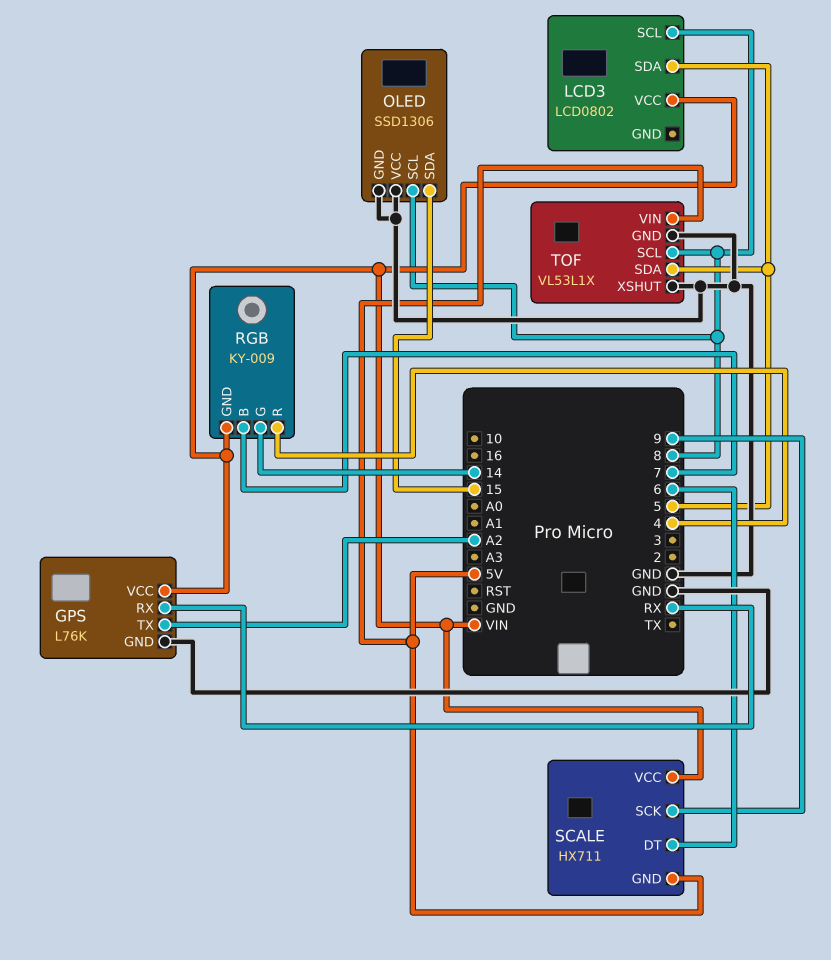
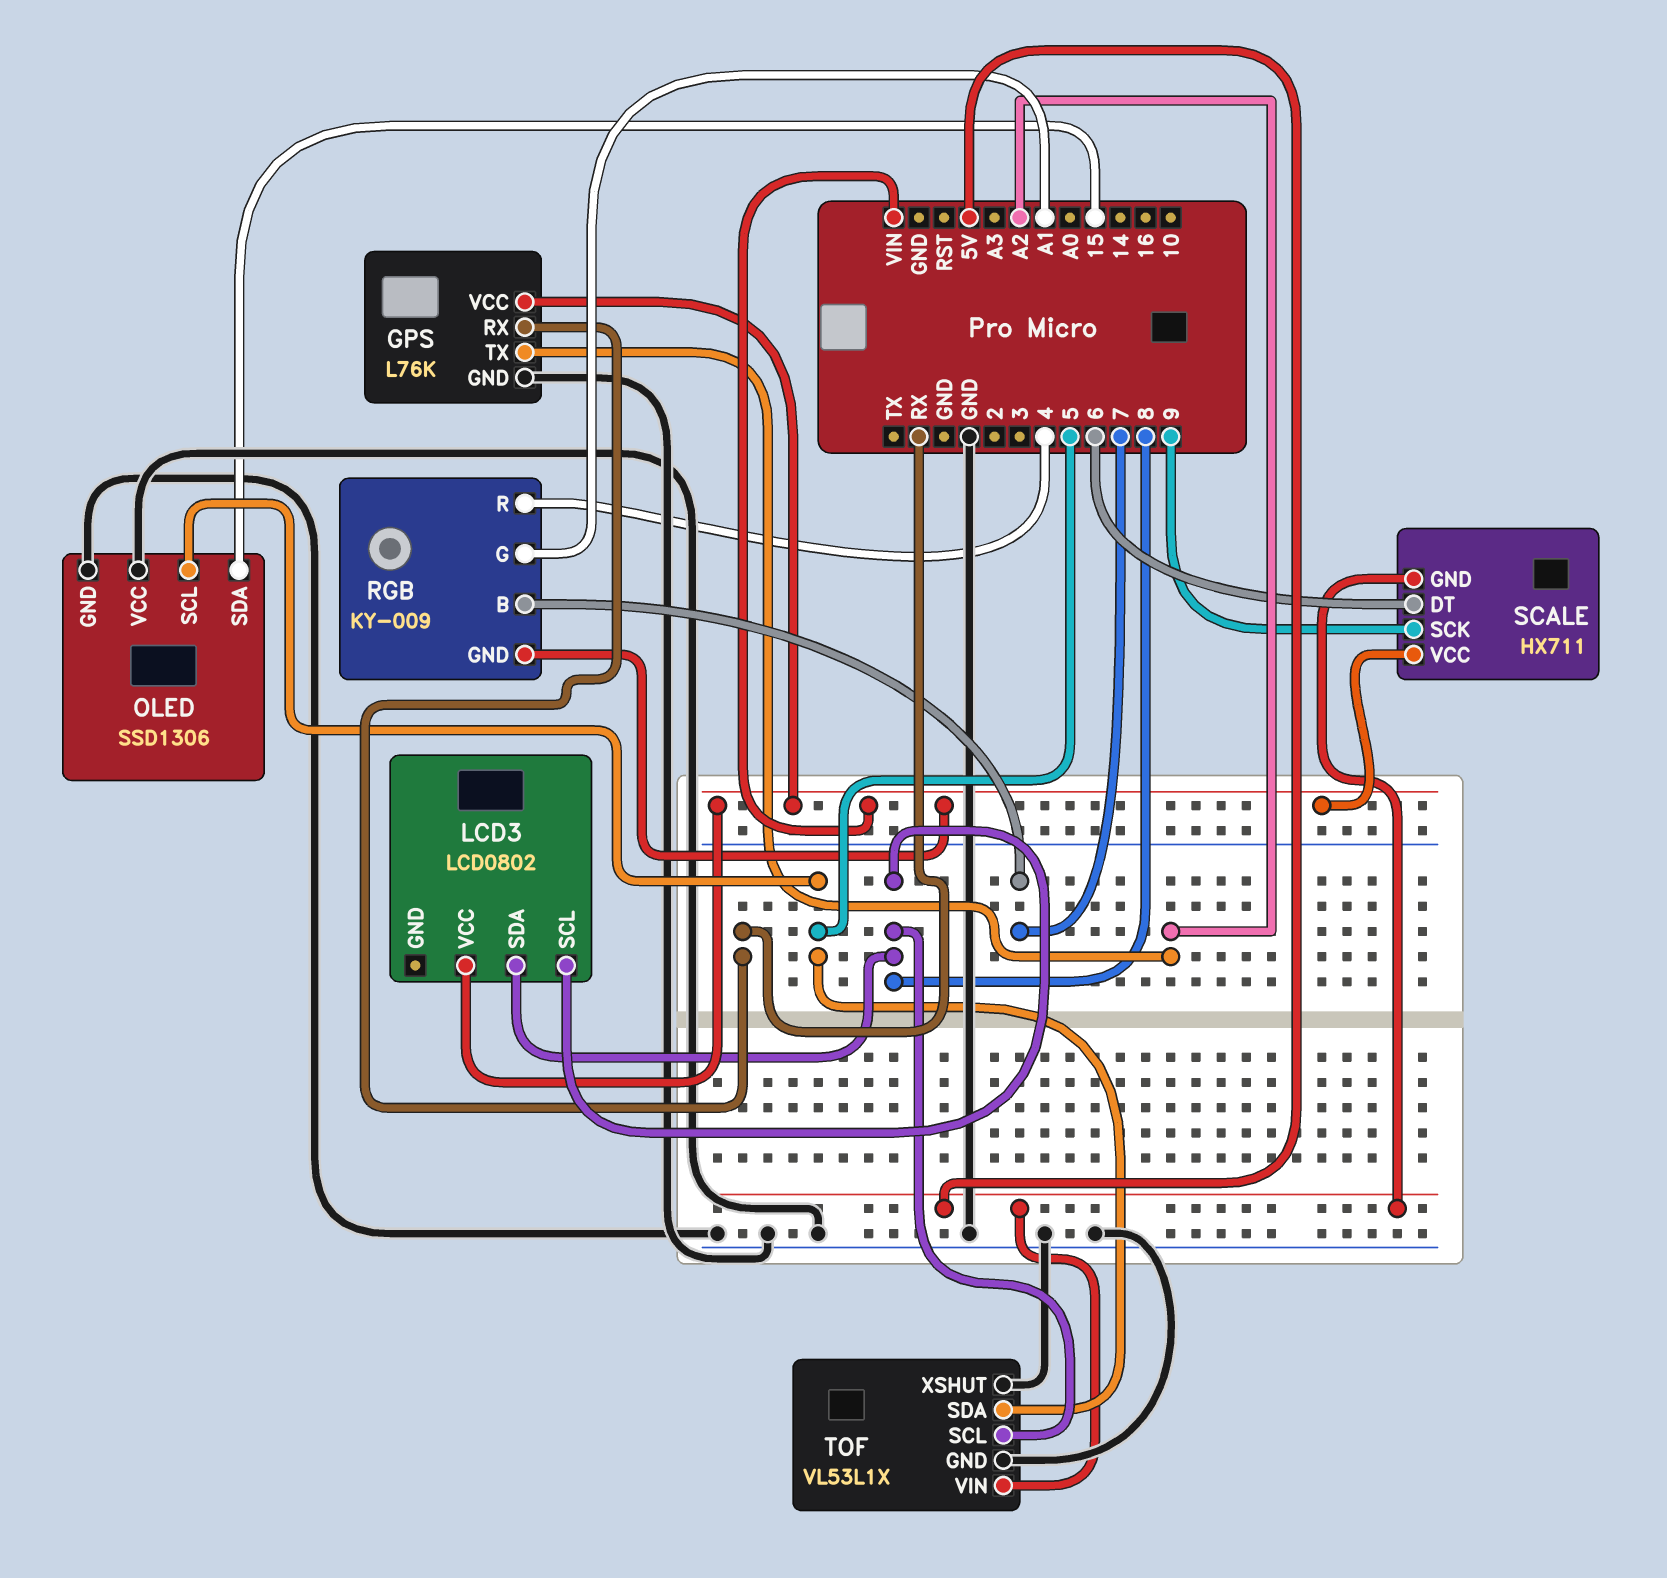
LCD3 pin SDA: 5 -> 8
OLED pin SCL: 8 -> 5
RGB pin G: 14 -> A1

